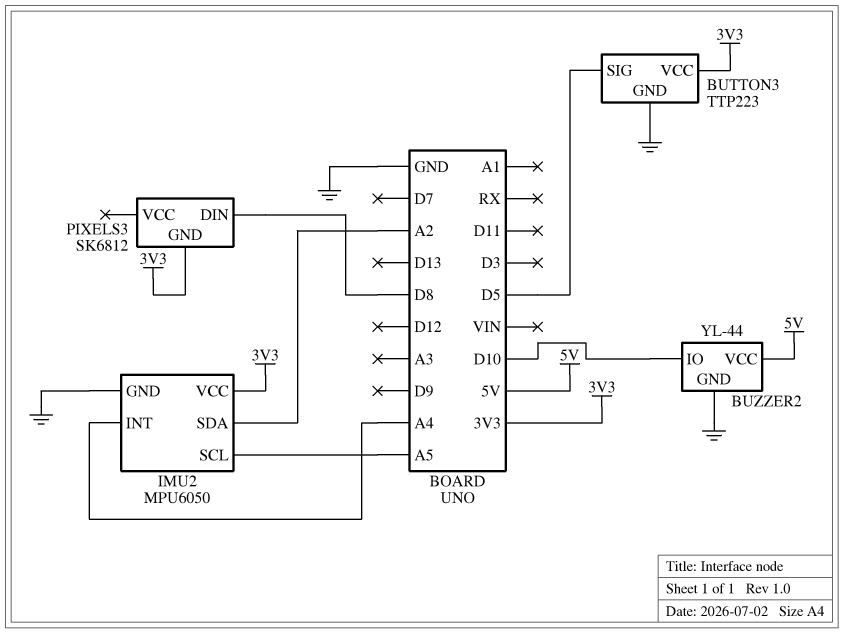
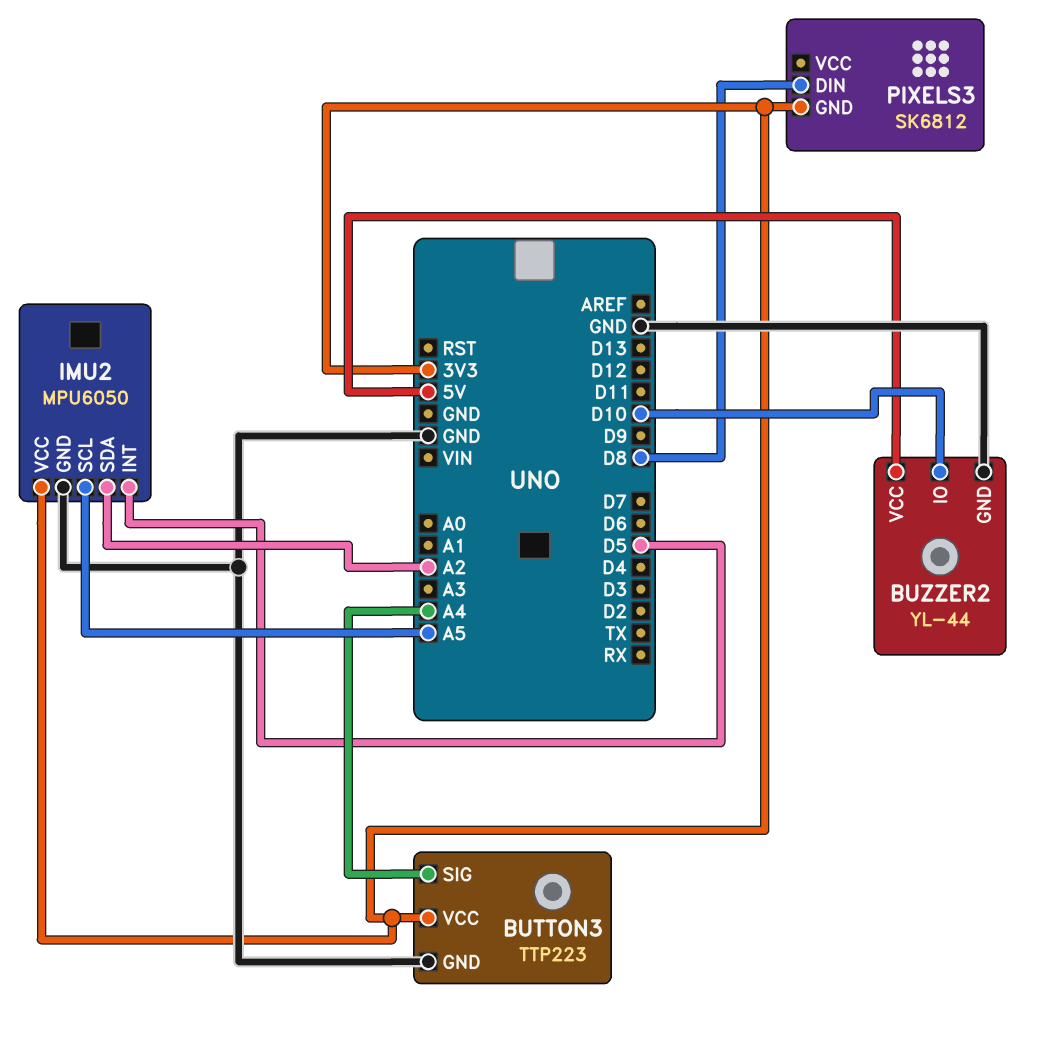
BUTTON3 pin SIG: D5 -> A4
IMU2 pin INT: A4 -> D5

